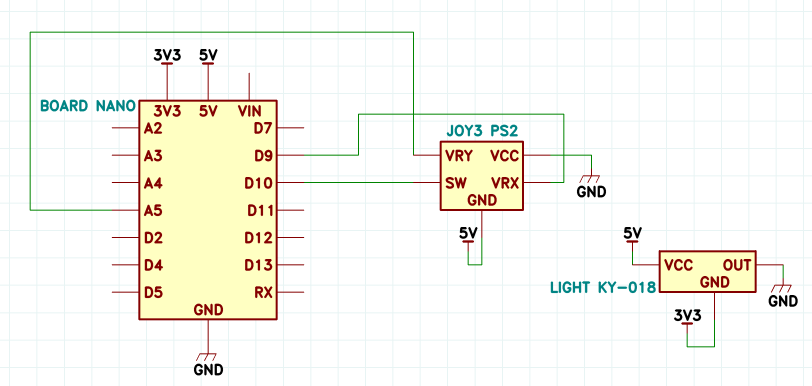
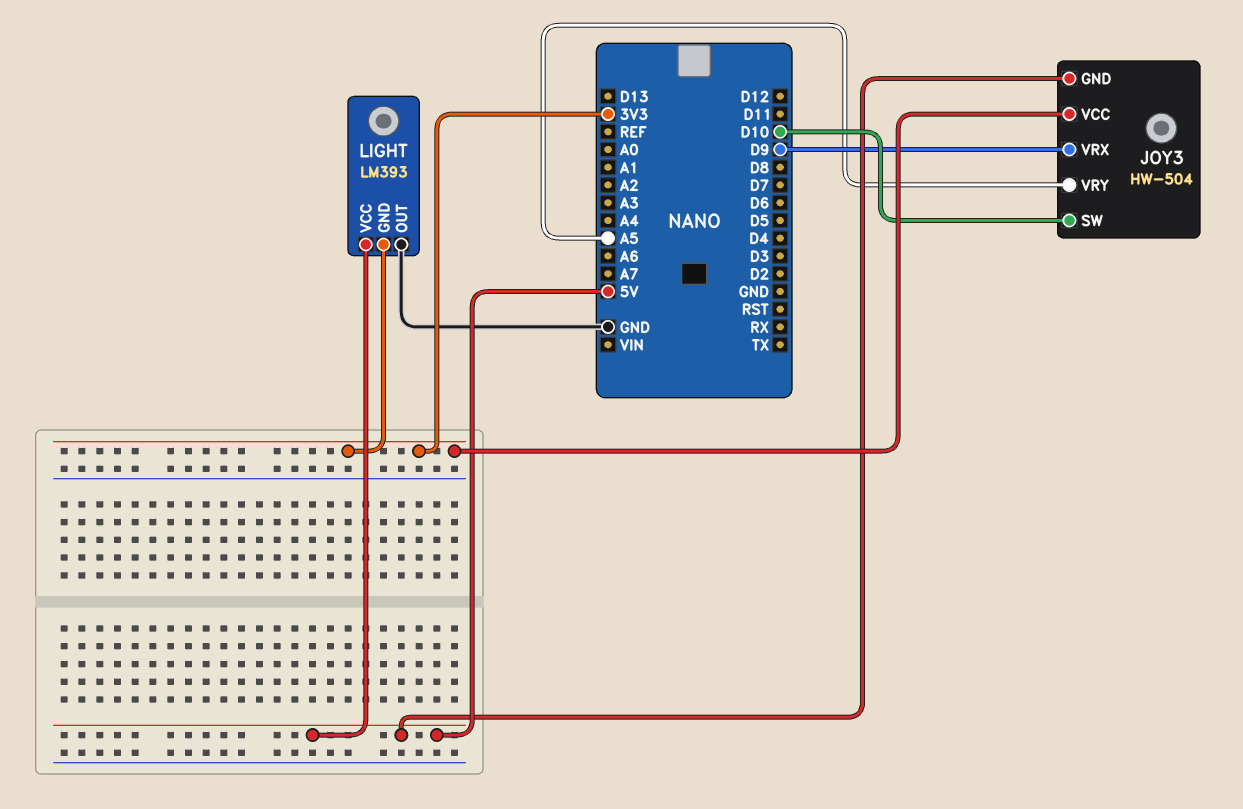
JOY3: PS2 -> HW-504
JOY3 pin VCC: GND -> 3V3
LIGHT: KY-018 -> LM393

